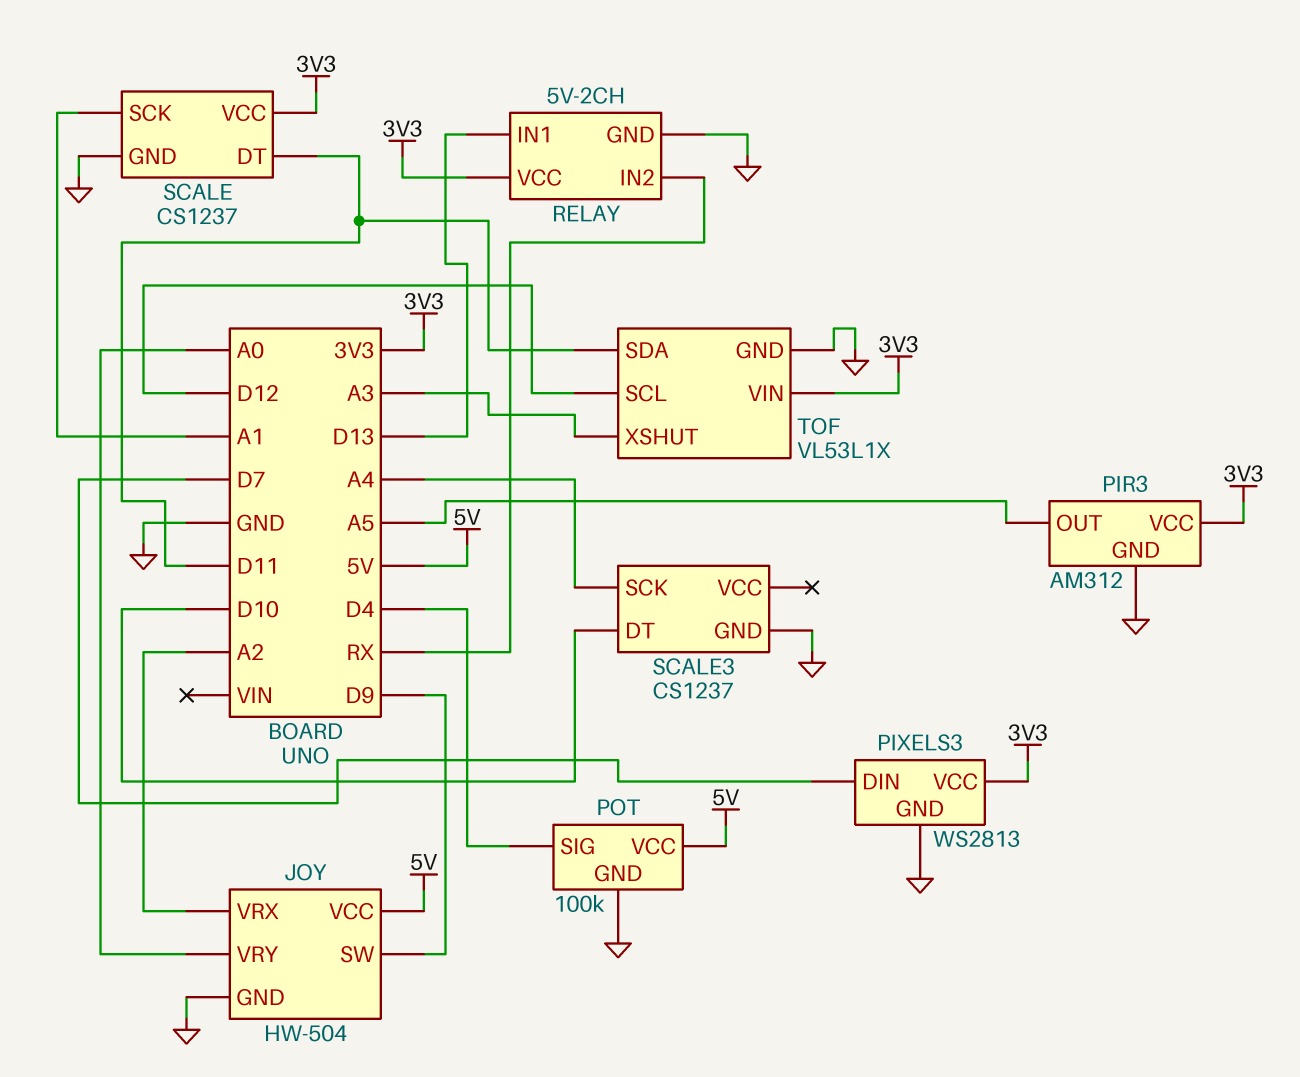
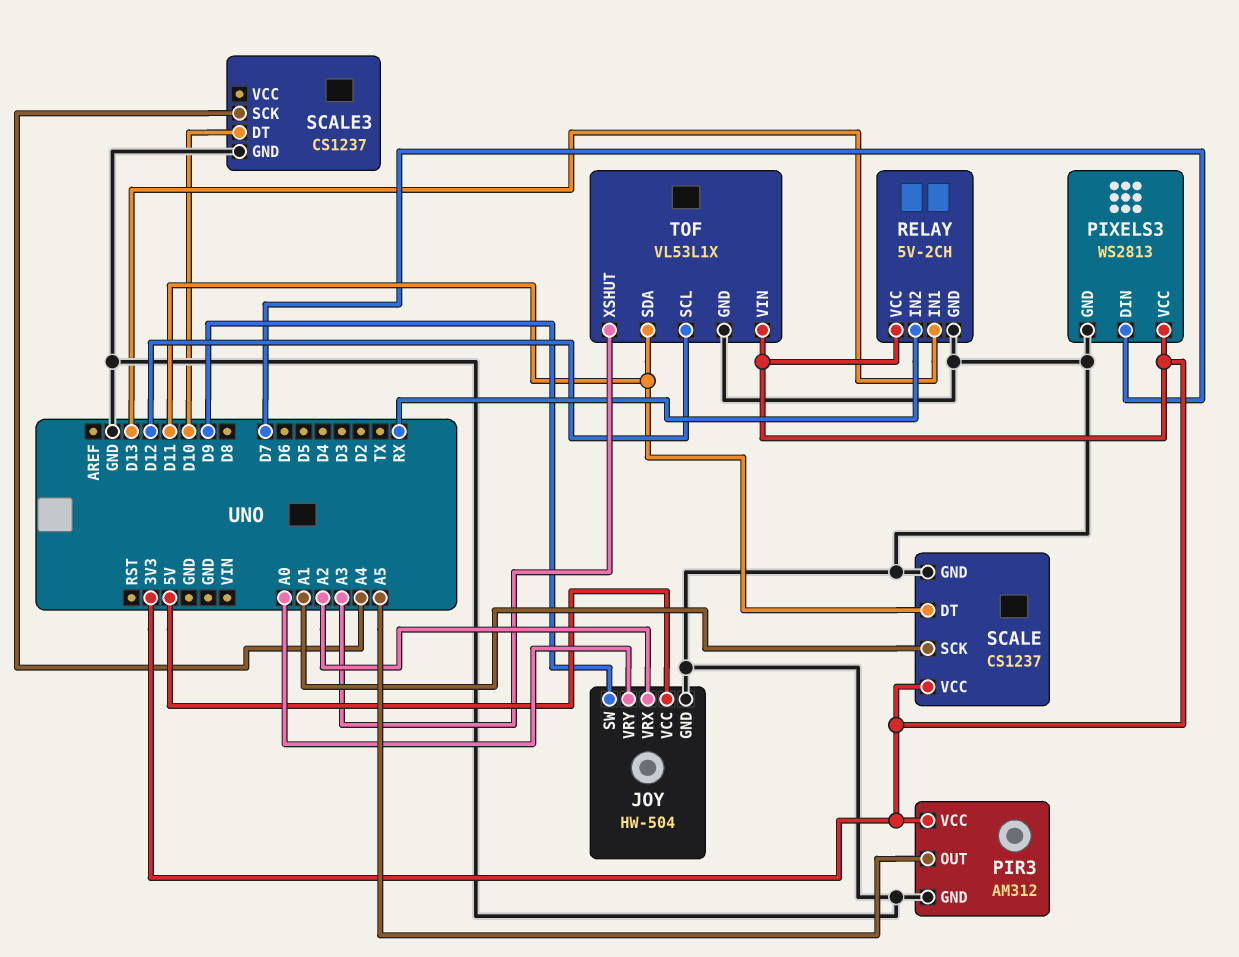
POT: 100k -> none
POT pin GND: GND -> none
POT pin SIG: D4 -> none
POT pin VCC: 5V -> none

